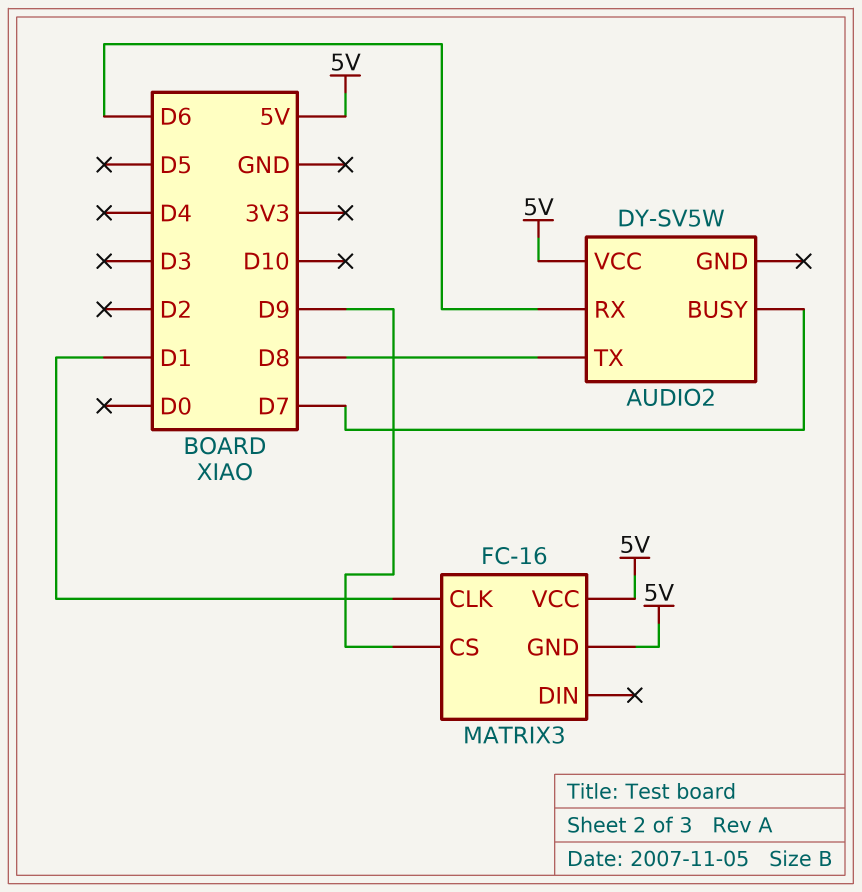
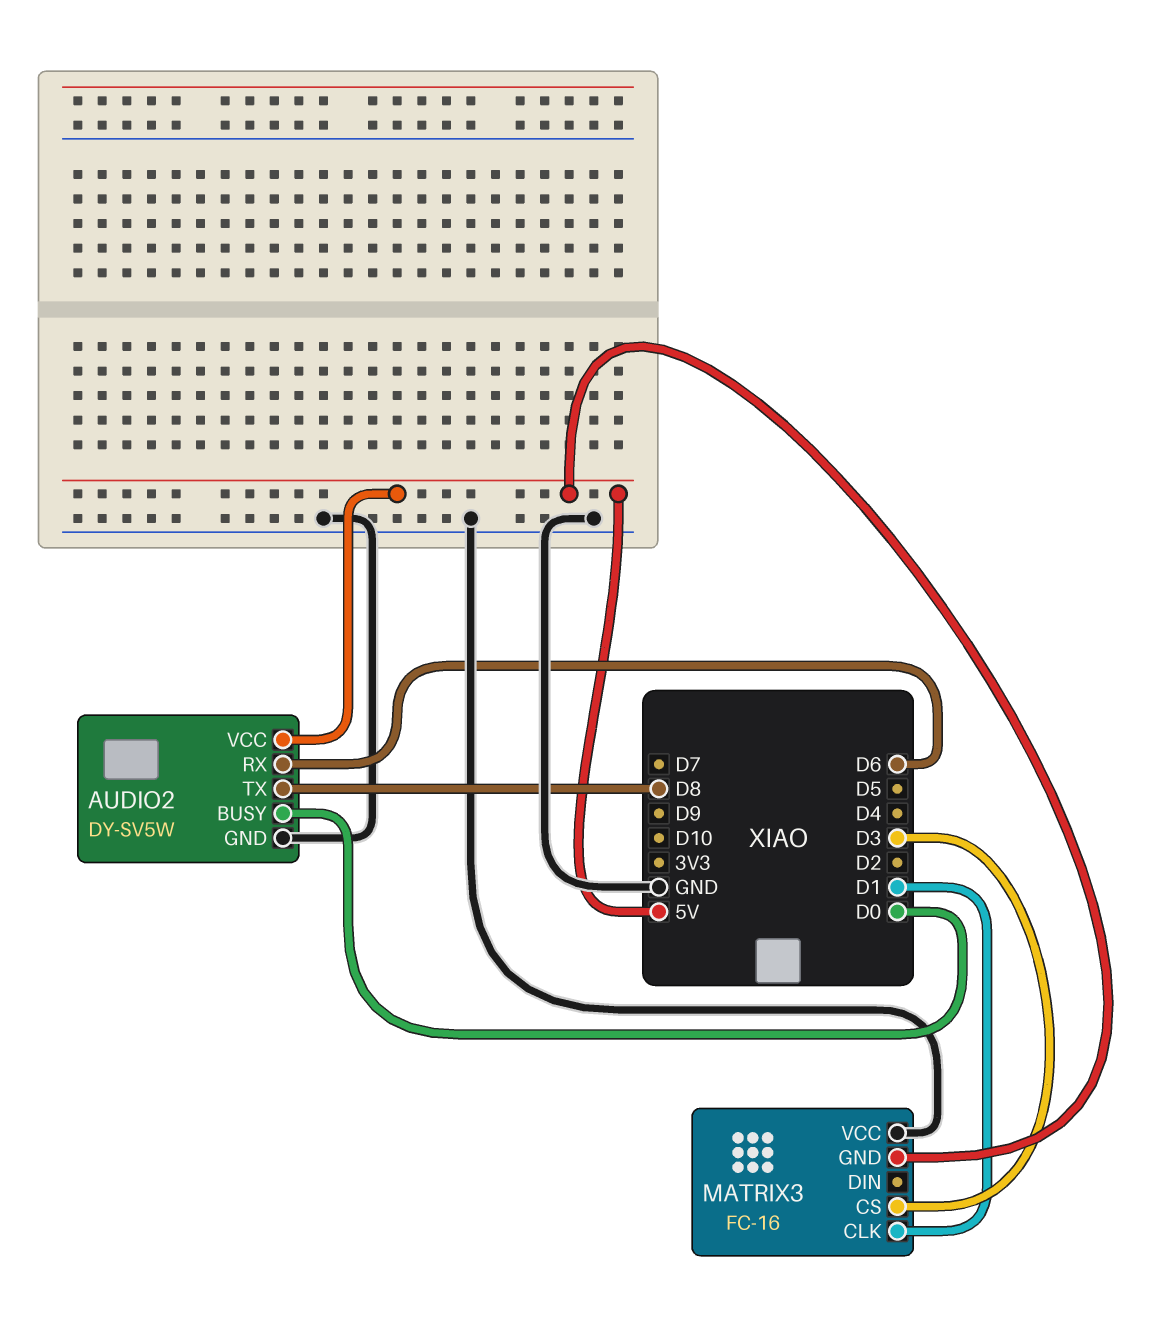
AUDIO2 pin BUSY: D7 -> D0
AUDIO2 pin GND: none -> GND
MATRIX3 pin CS: D9 -> D3
MATRIX3 pin VCC: 5V -> GND

